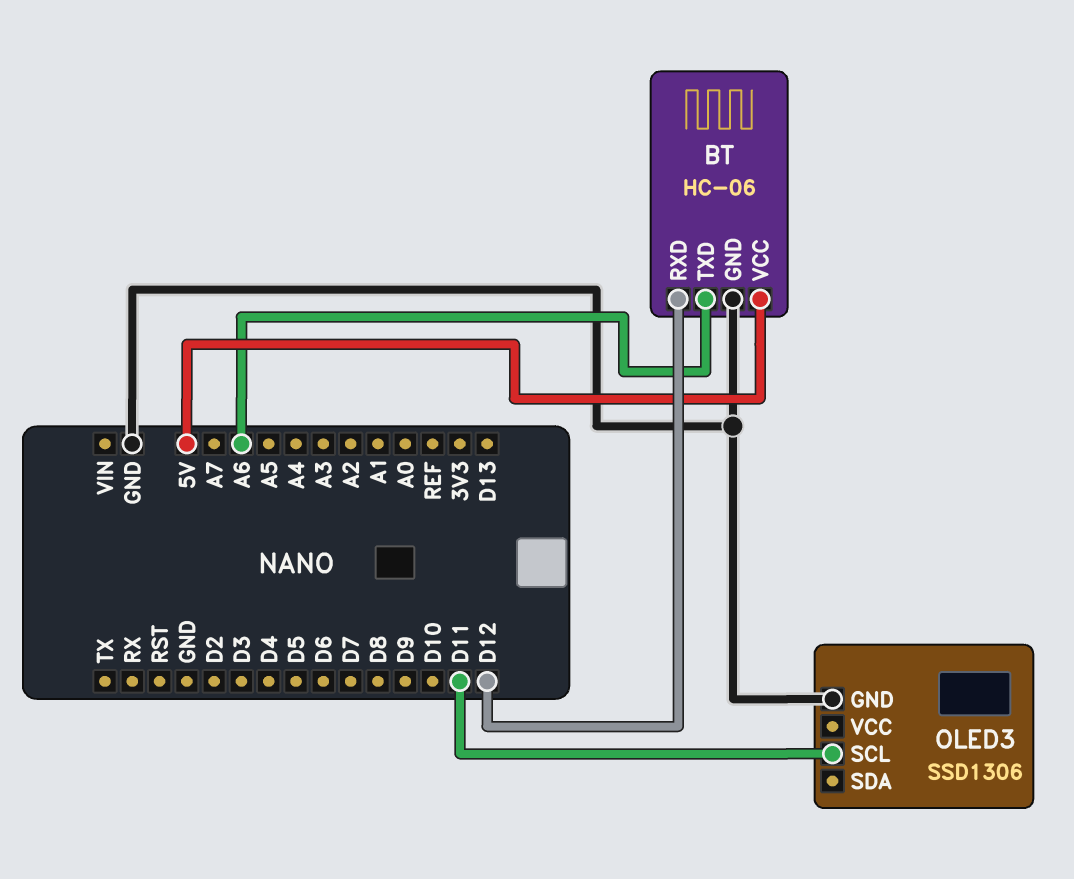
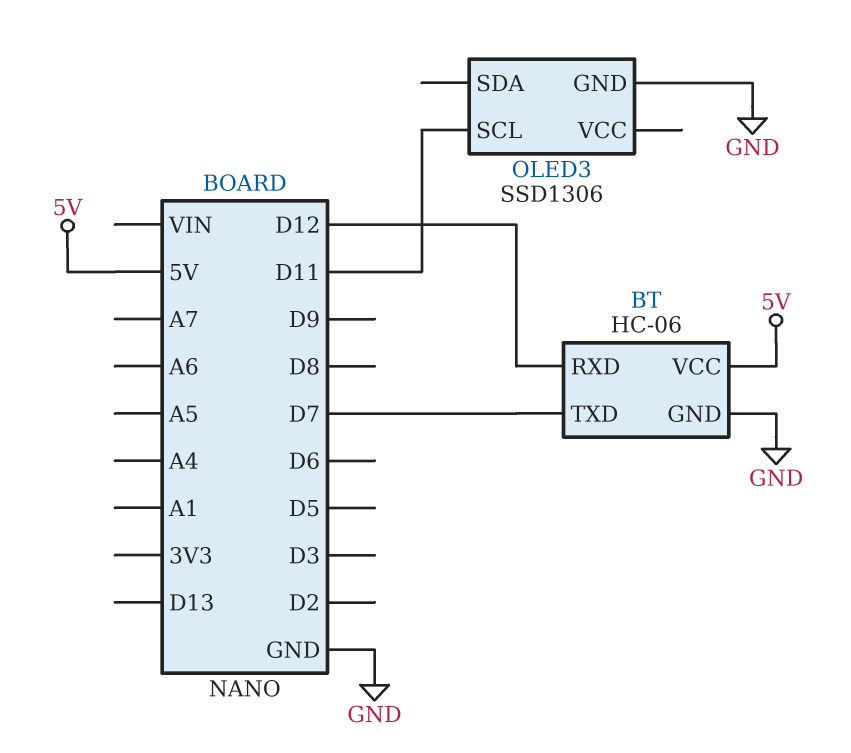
BT pin TXD: A6 -> D7

